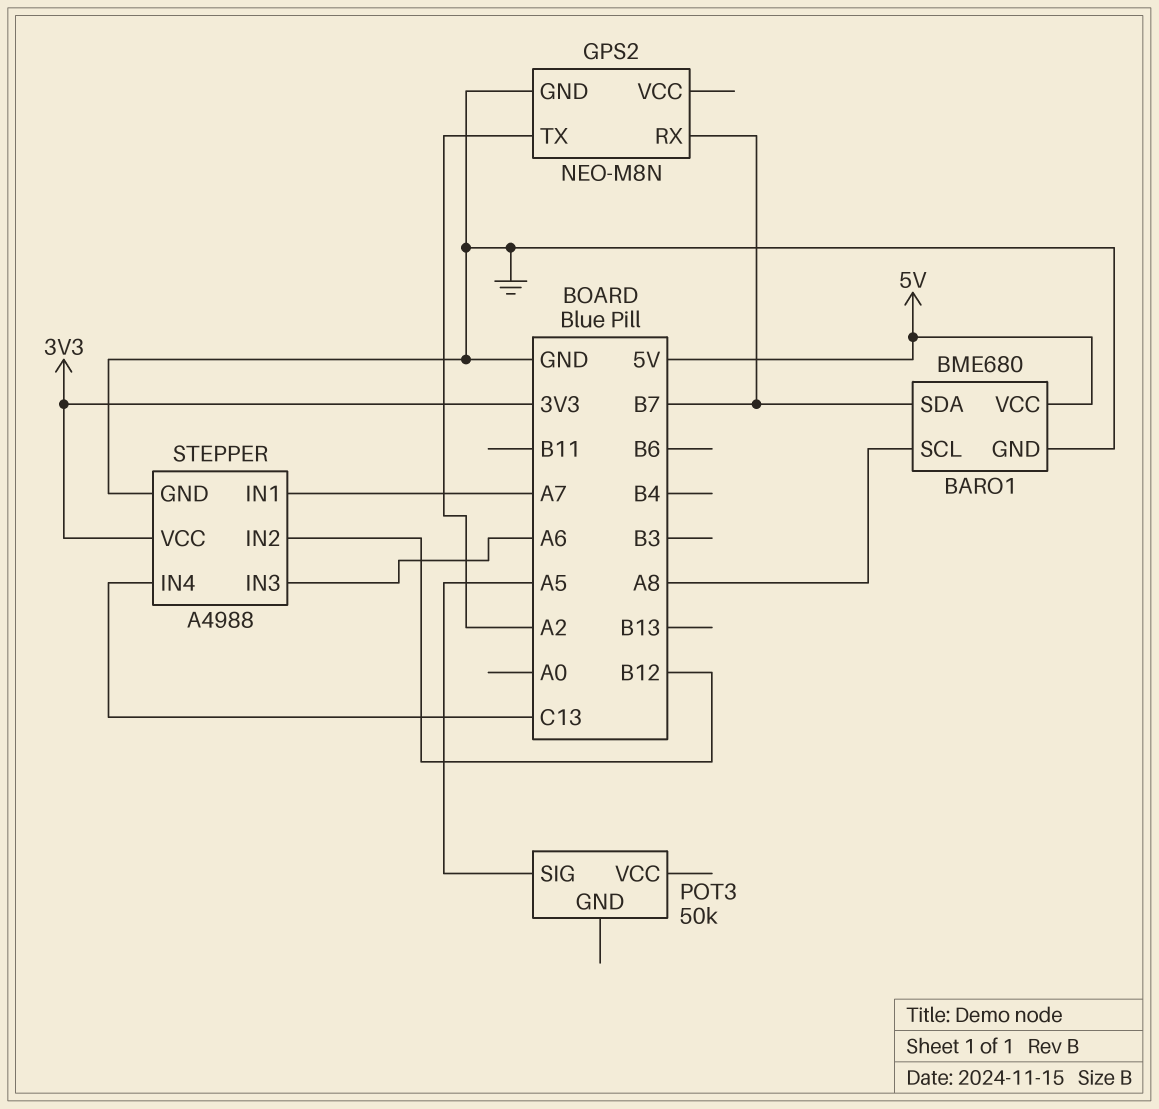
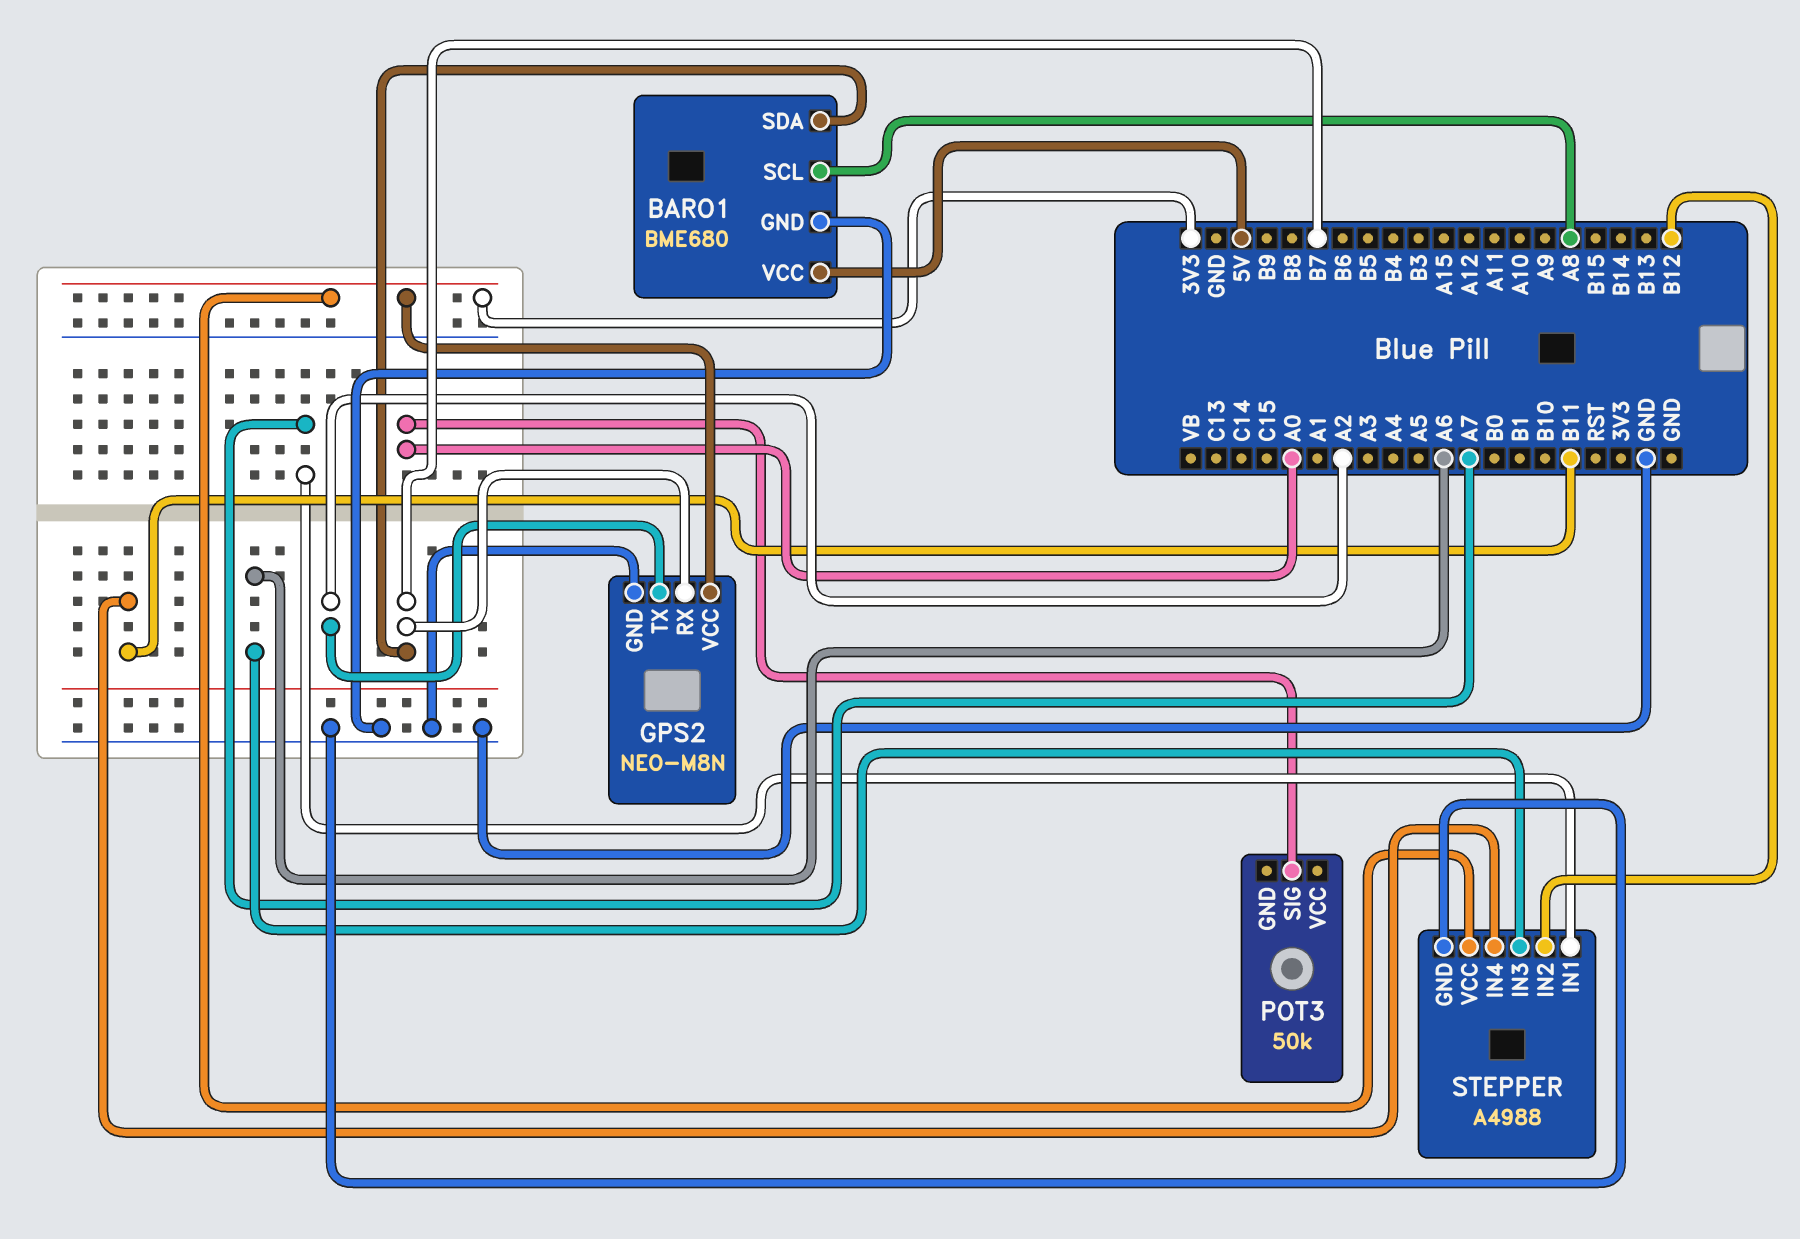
GPS2 pin VCC: none -> 3V3
POT3 pin SIG: A5 -> A0
STEPPER pin IN4: C13 -> B11

